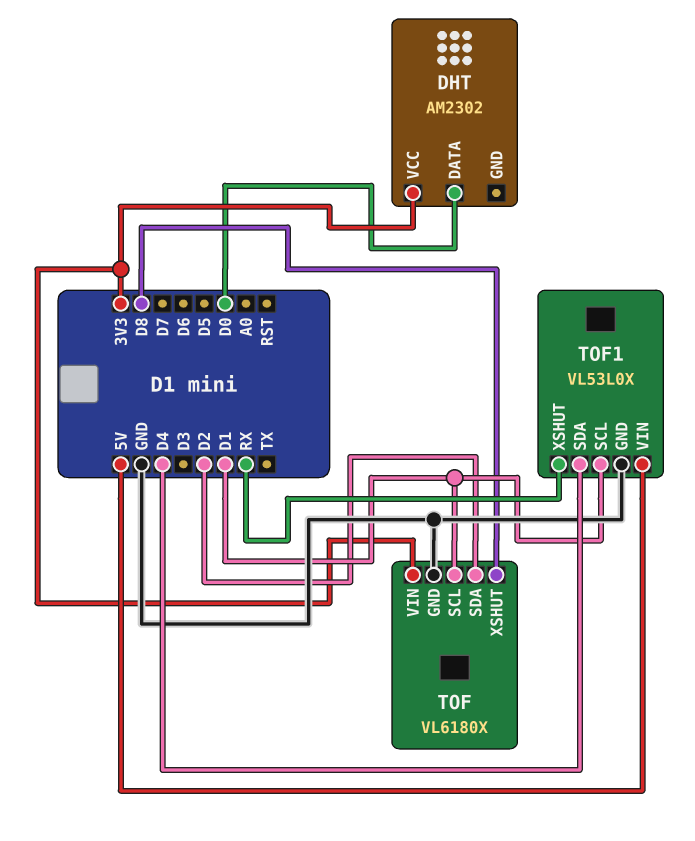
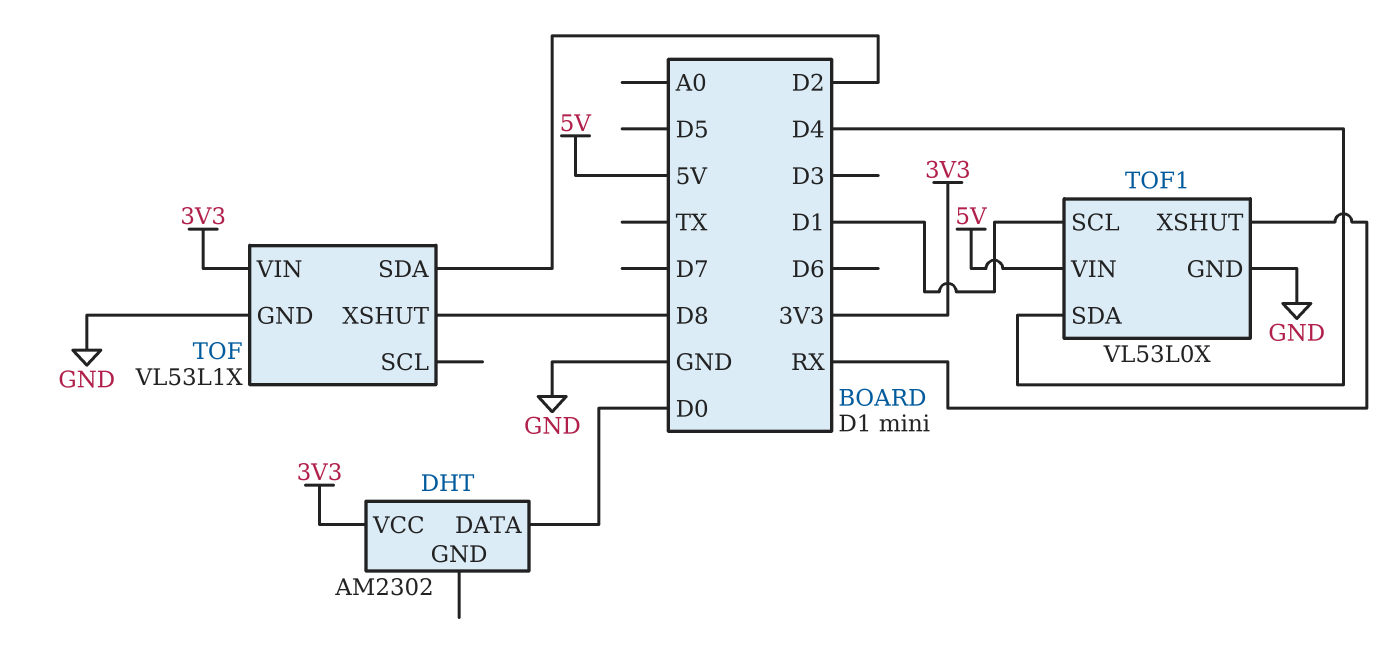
TOF: VL6180X -> VL53L1X
TOF pin SCL: D1 -> none

